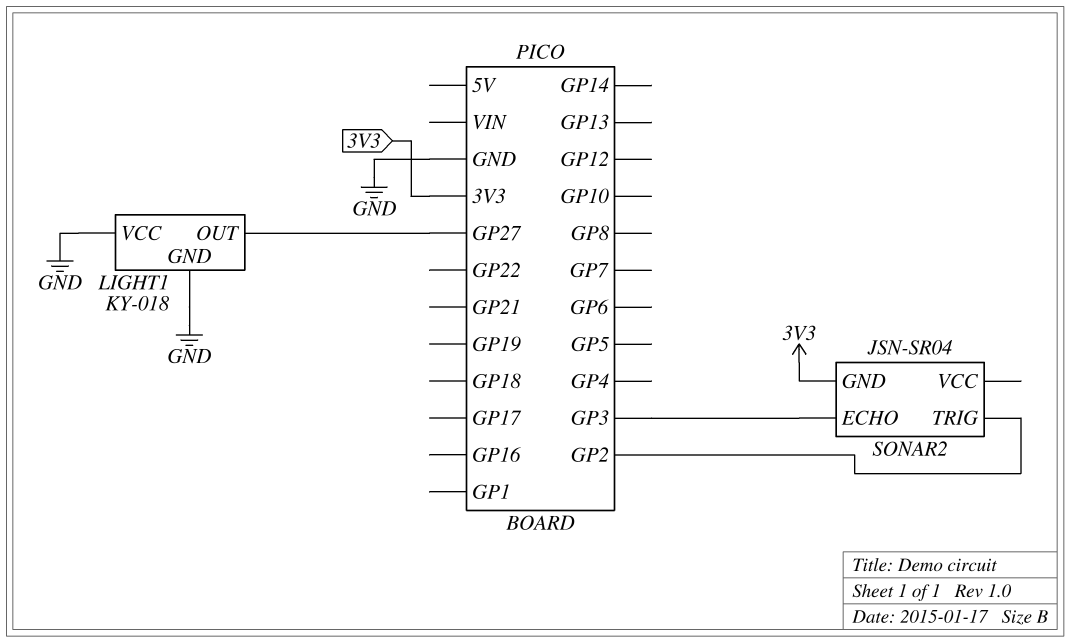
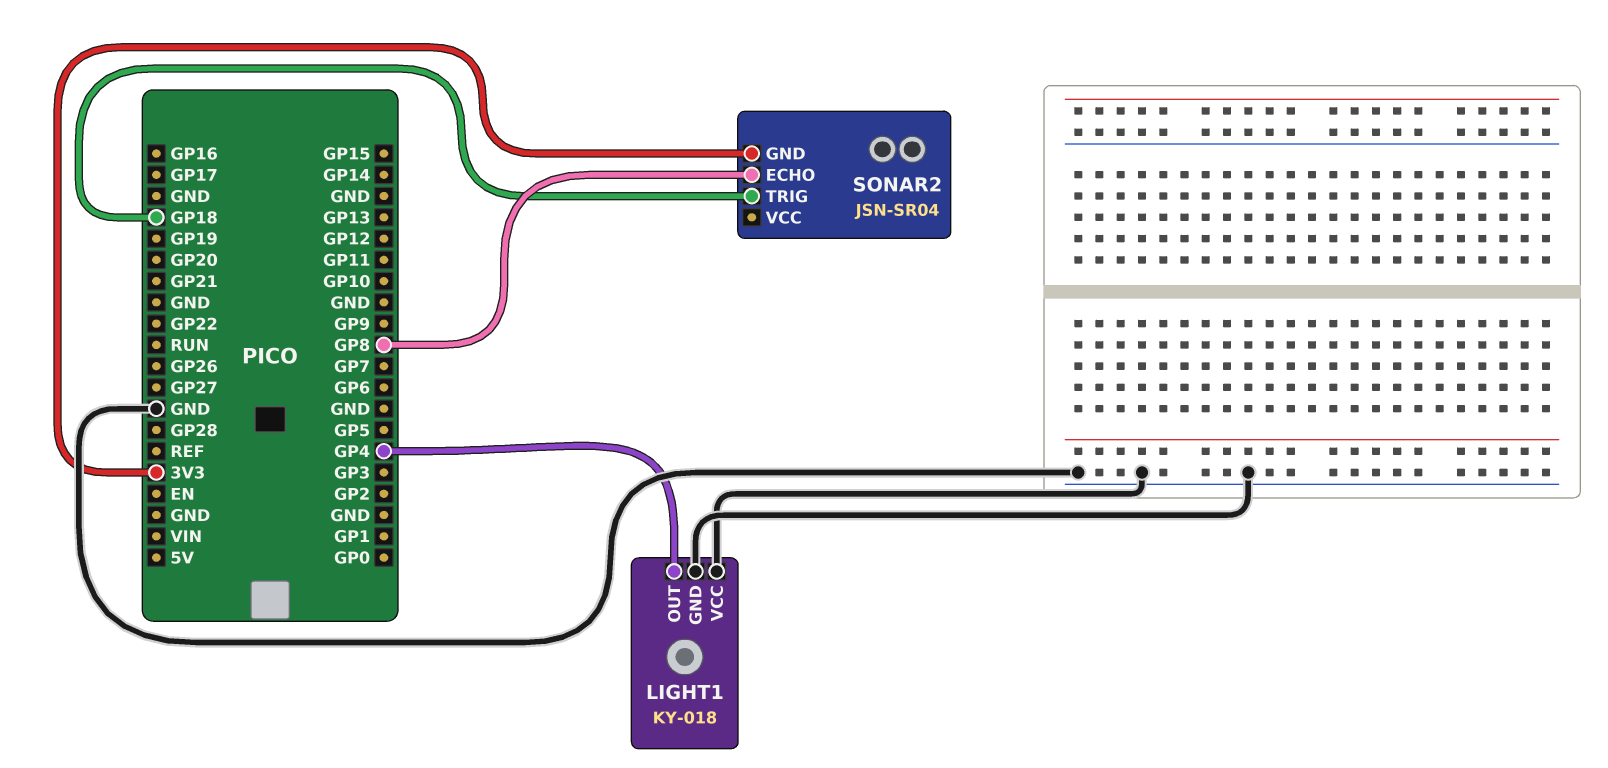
LIGHT1 pin OUT: GP27 -> GP4
SONAR2 pin ECHO: GP3 -> GP8
SONAR2 pin TRIG: GP2 -> GP18

